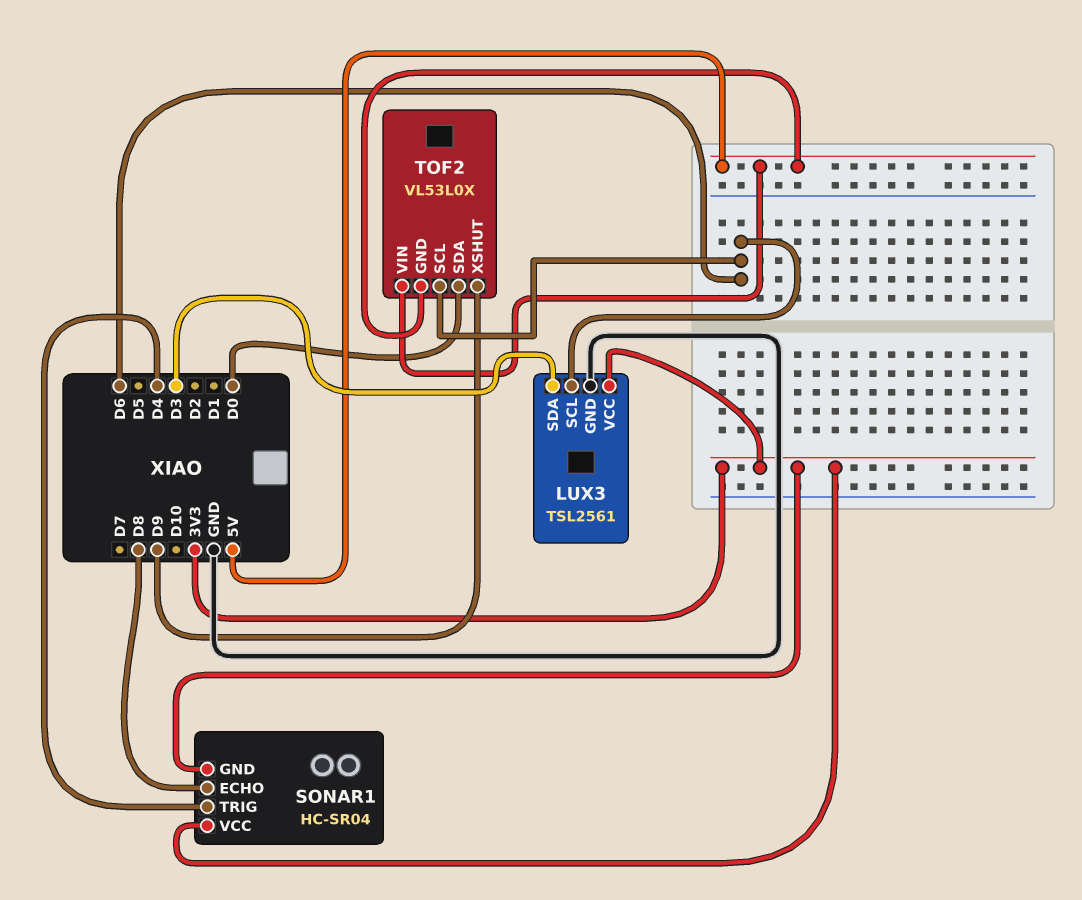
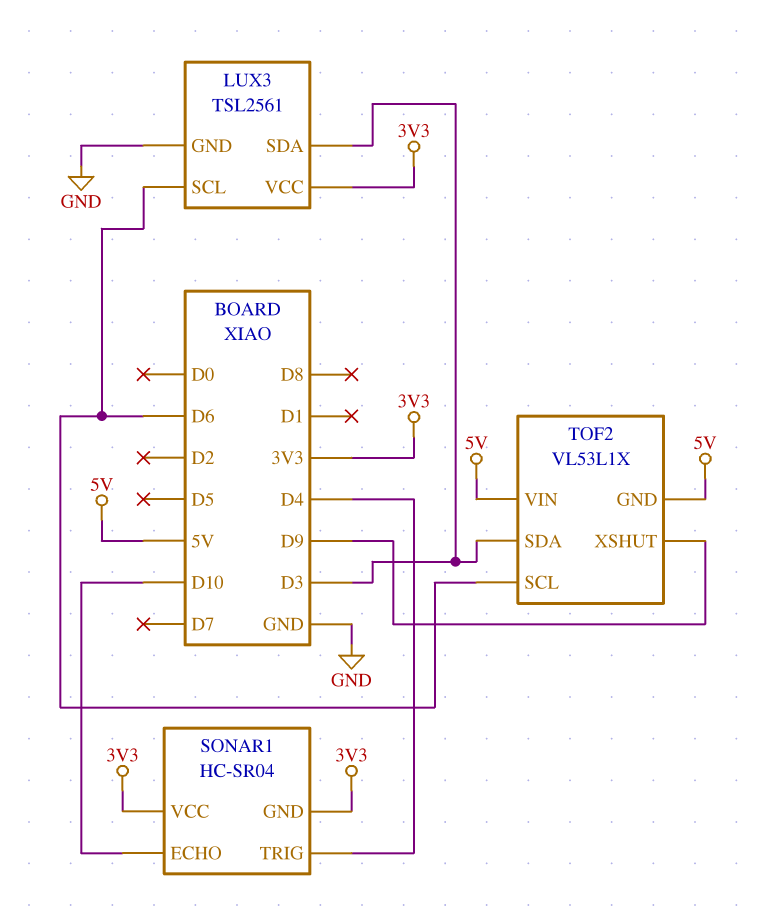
SONAR1 pin ECHO: D8 -> D10
TOF2: VL53L0X -> VL53L1X
TOF2 pin SDA: D0 -> D3

